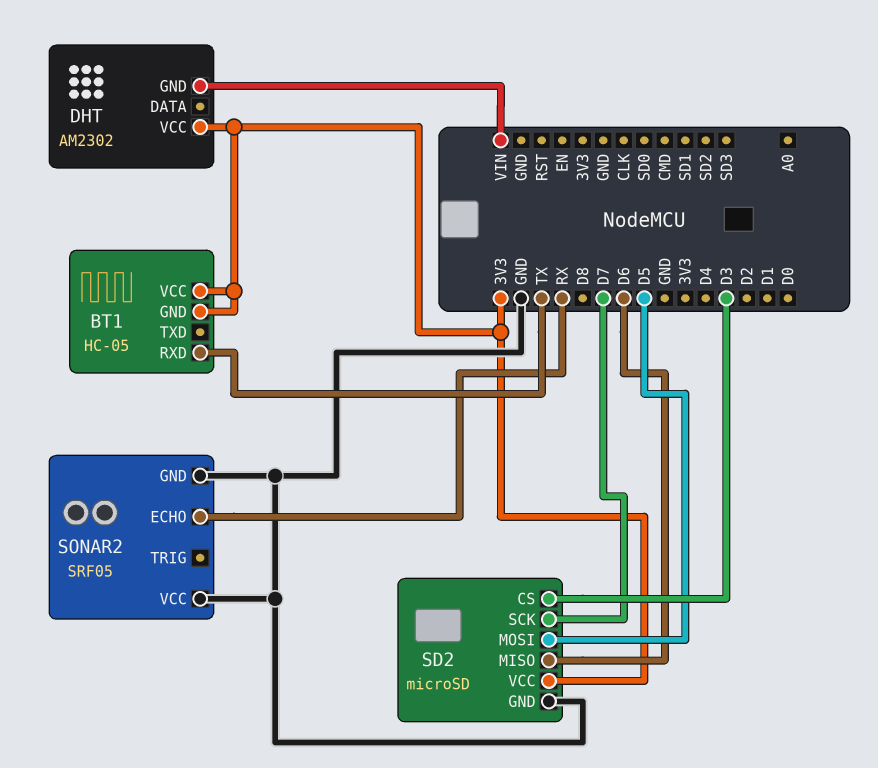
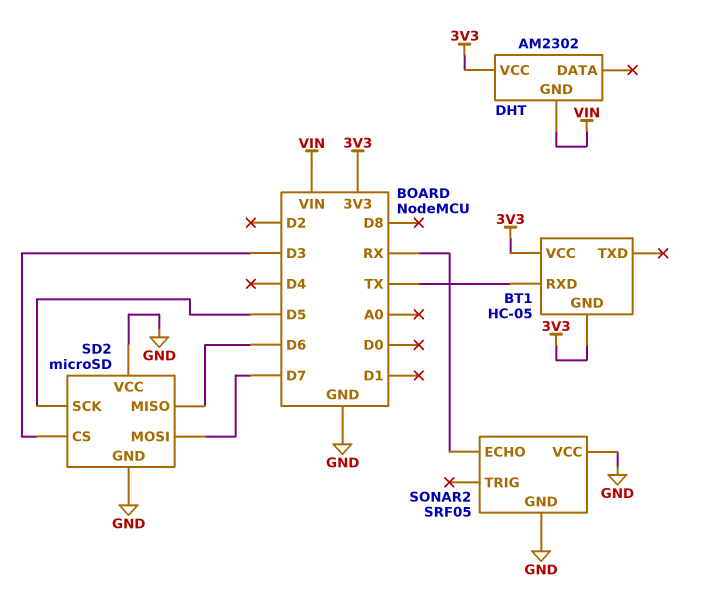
SD2 pin MOSI: D5 -> D7
SD2 pin SCK: D7 -> D5
SD2 pin VCC: 3V3 -> GND

